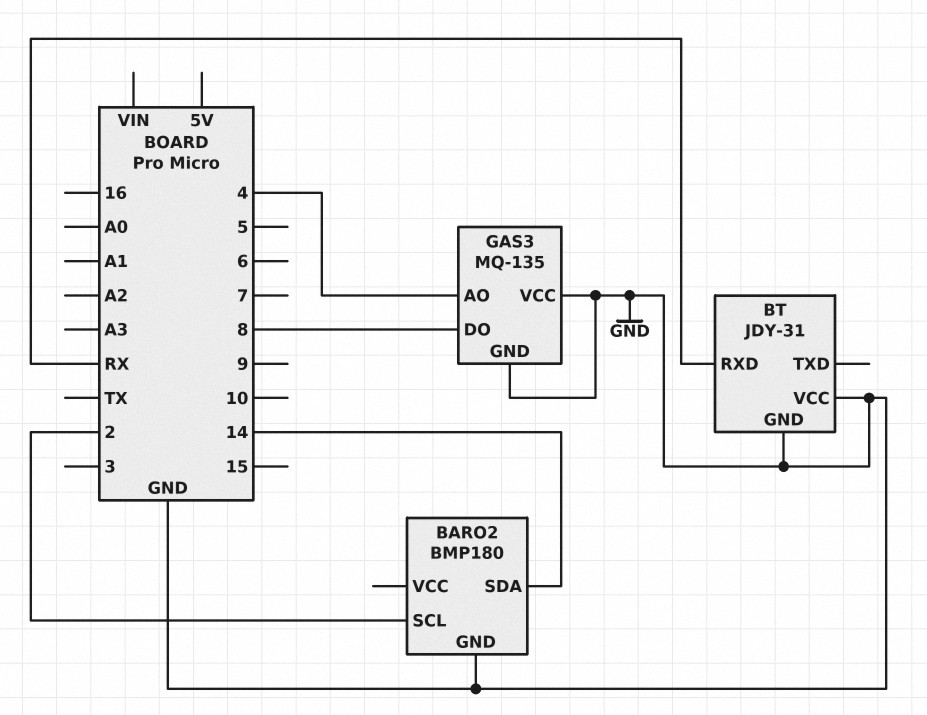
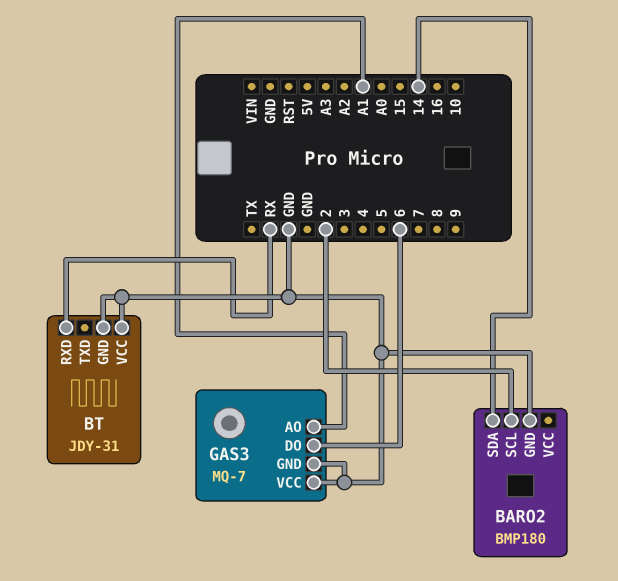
GAS3: MQ-135 -> MQ-7
GAS3 pin AO: 4 -> A1
GAS3 pin DO: 8 -> 6

